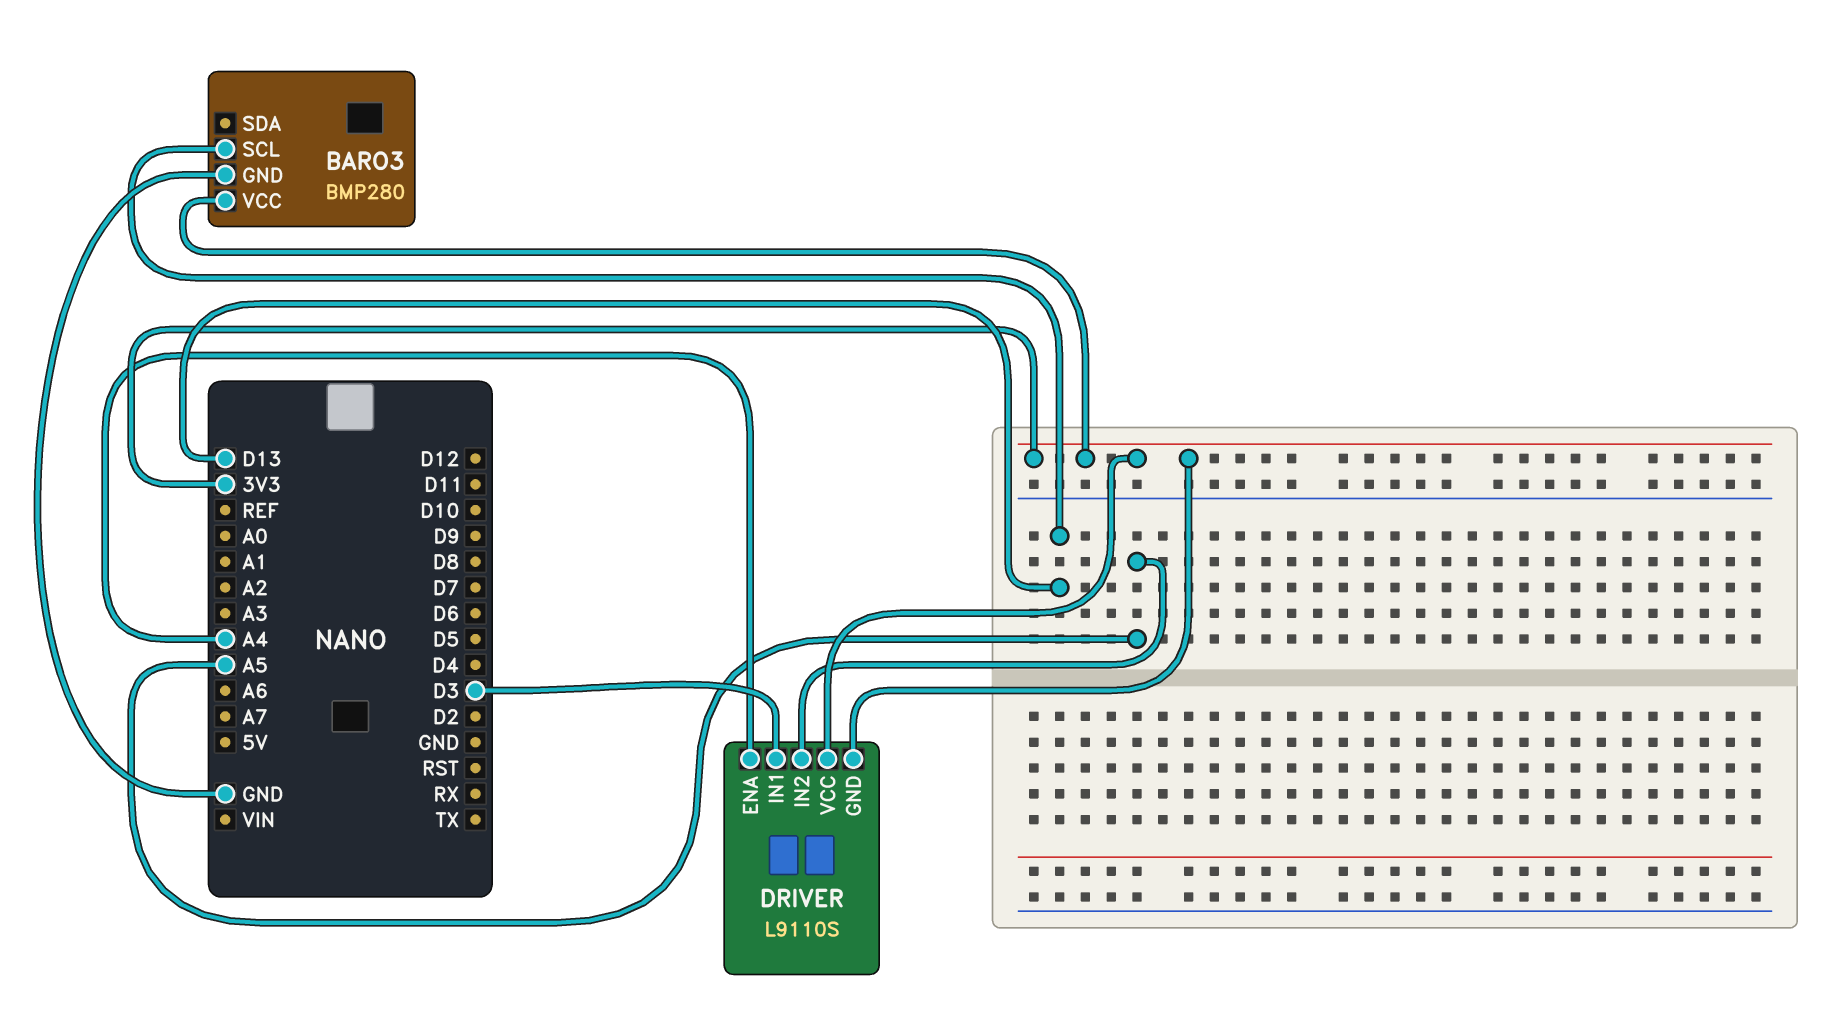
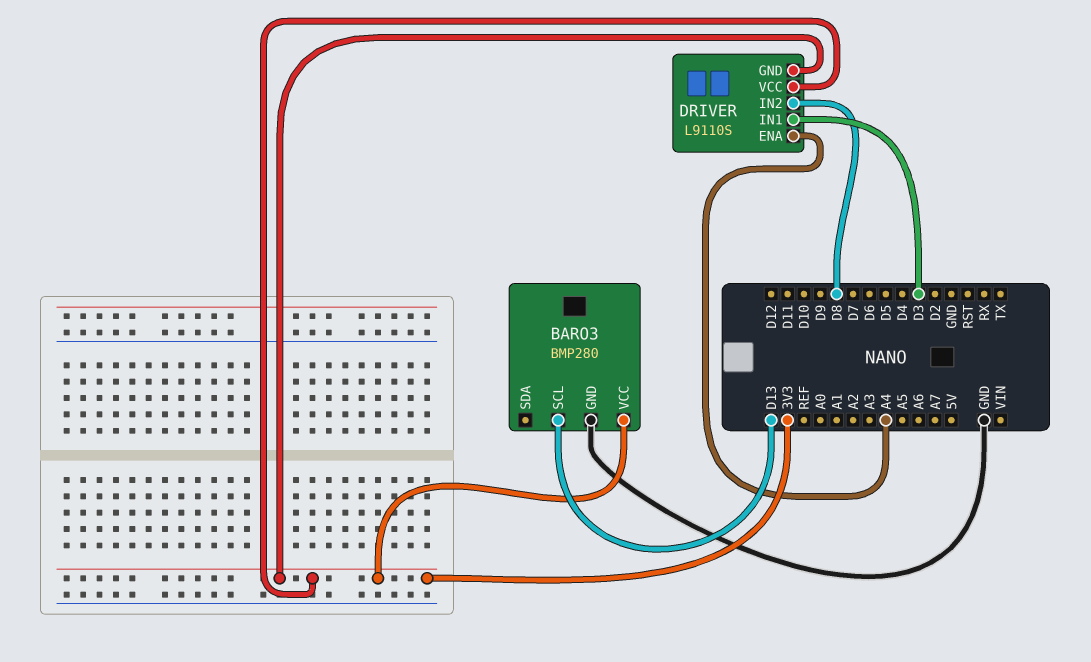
DRIVER pin IN2: A5 -> D8

